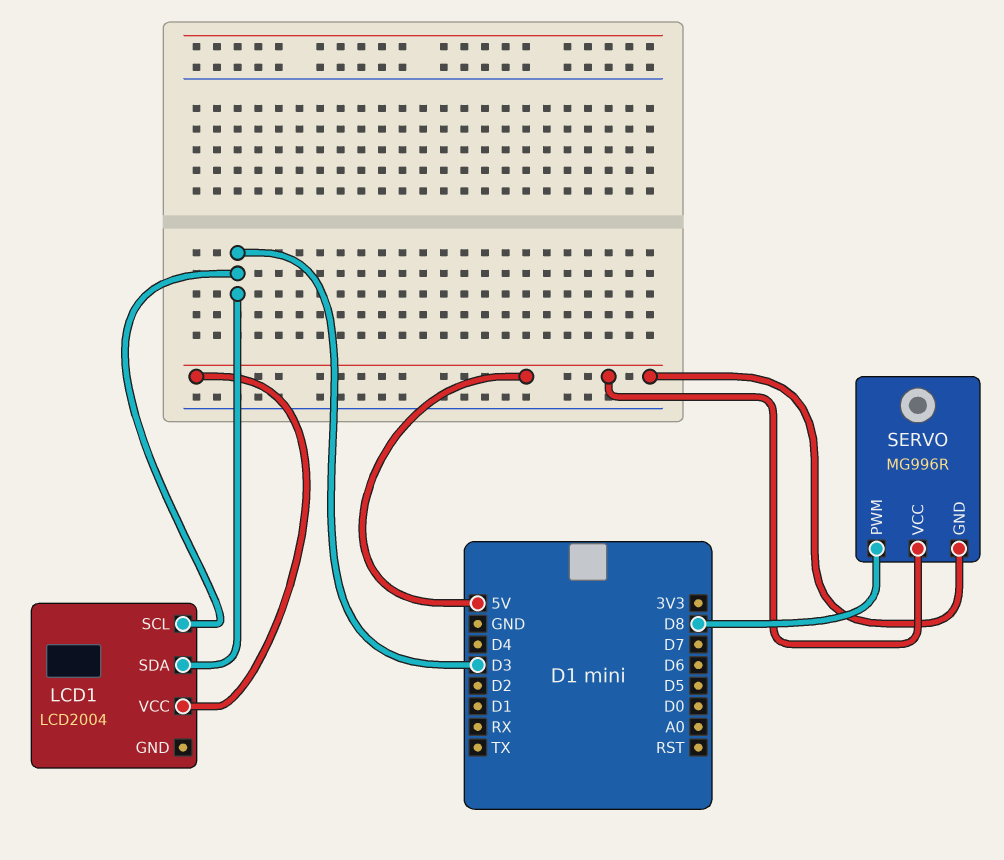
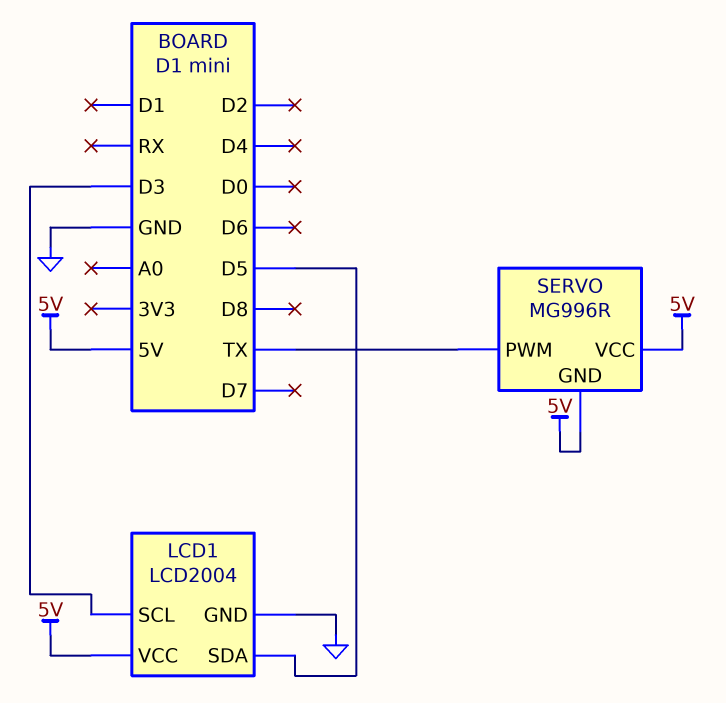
LCD1 pin GND: none -> GND
LCD1 pin SDA: D3 -> D5
SERVO pin PWM: D8 -> TX

